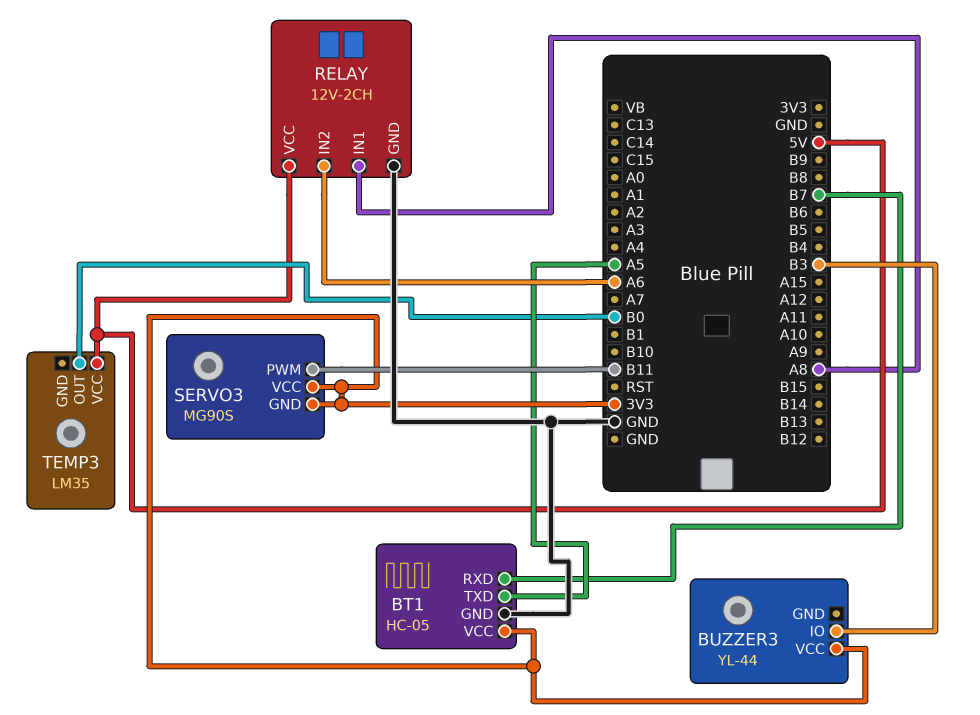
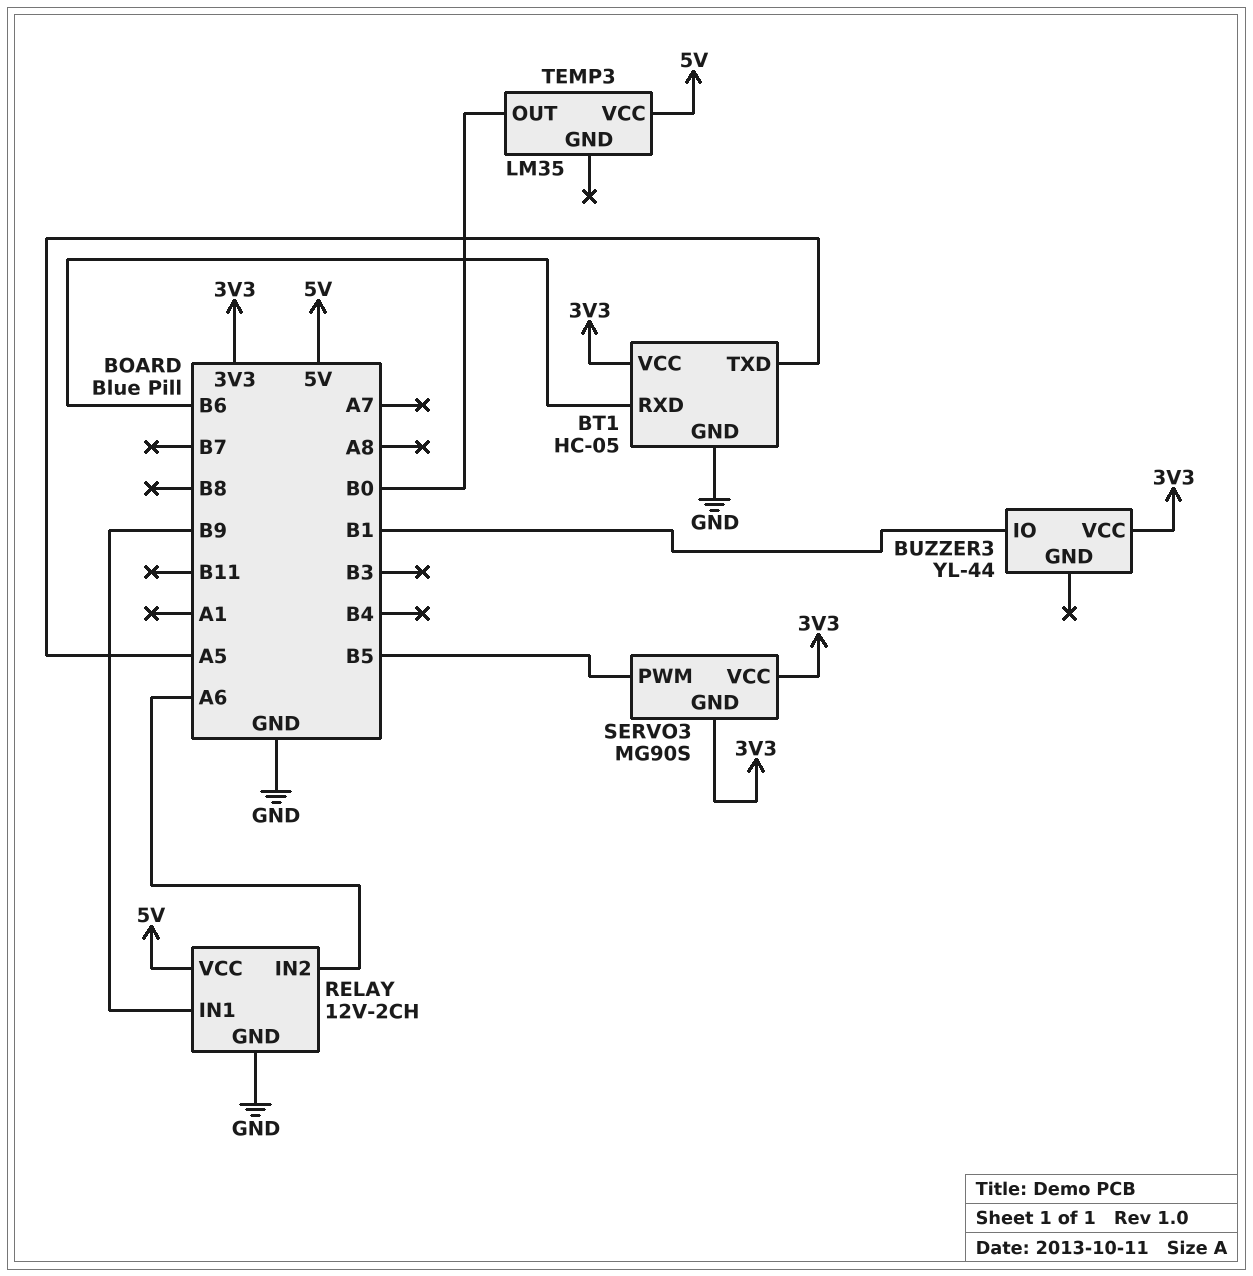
BT1 pin RXD: B7 -> B6
BUZZER3 pin IO: B3 -> B1
RELAY pin IN1: A8 -> B9
SERVO3 pin PWM: B11 -> B5

